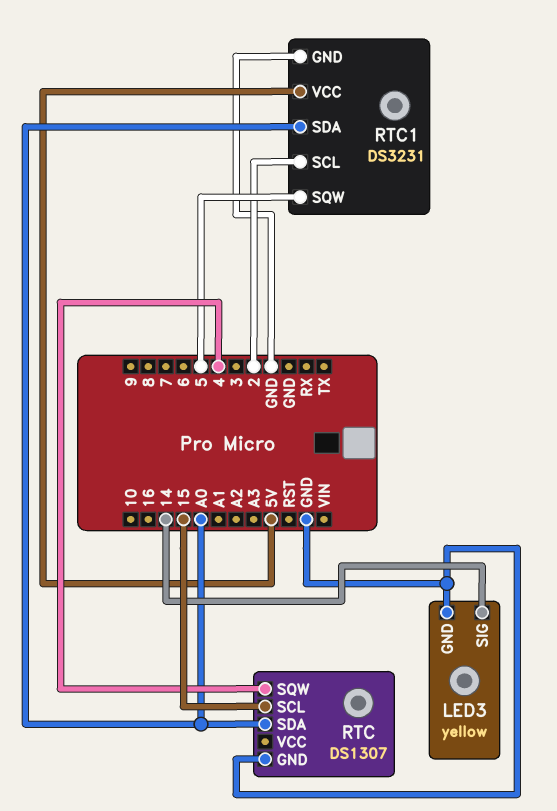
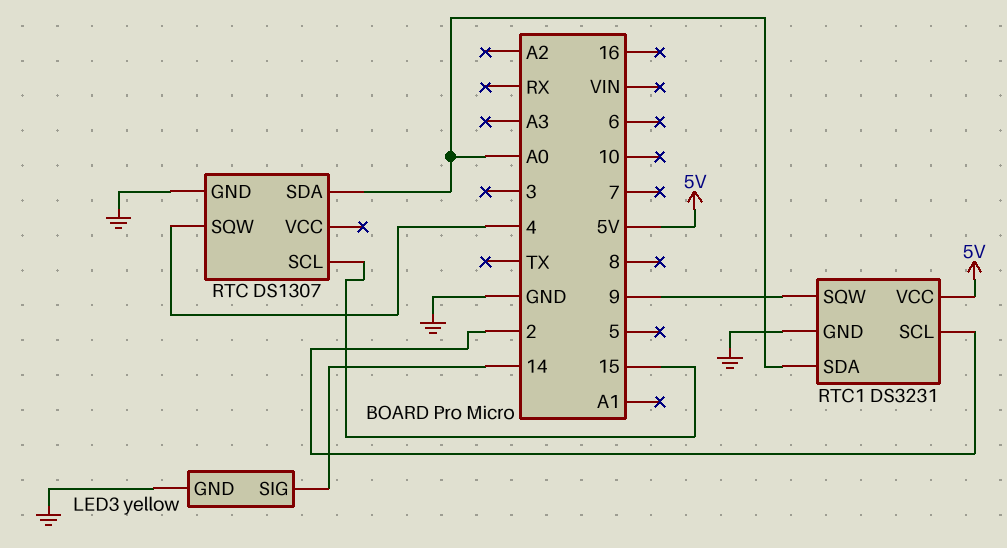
RTC1 pin SQW: 5 -> 9

